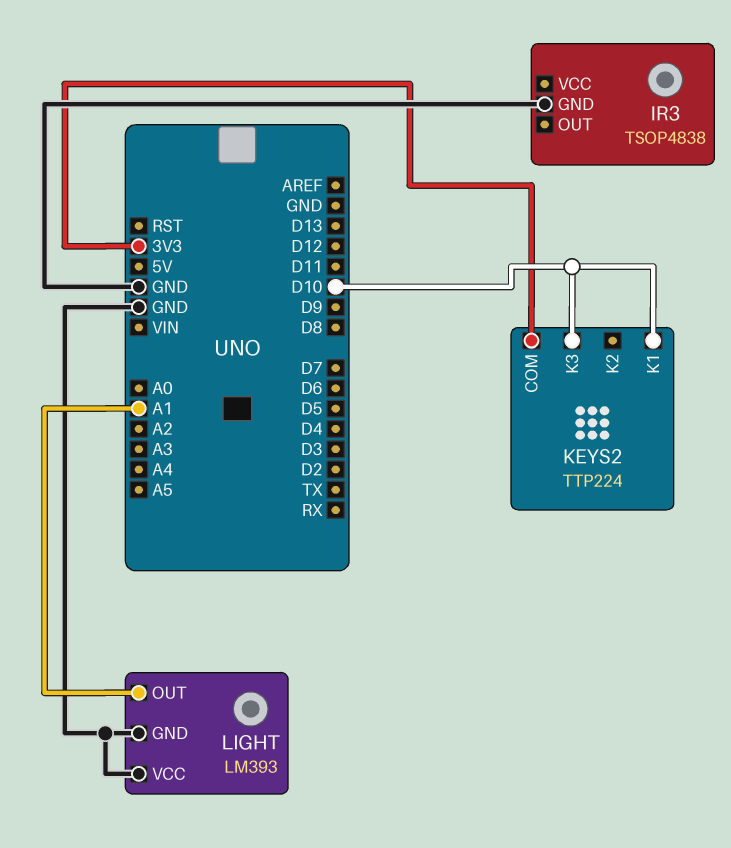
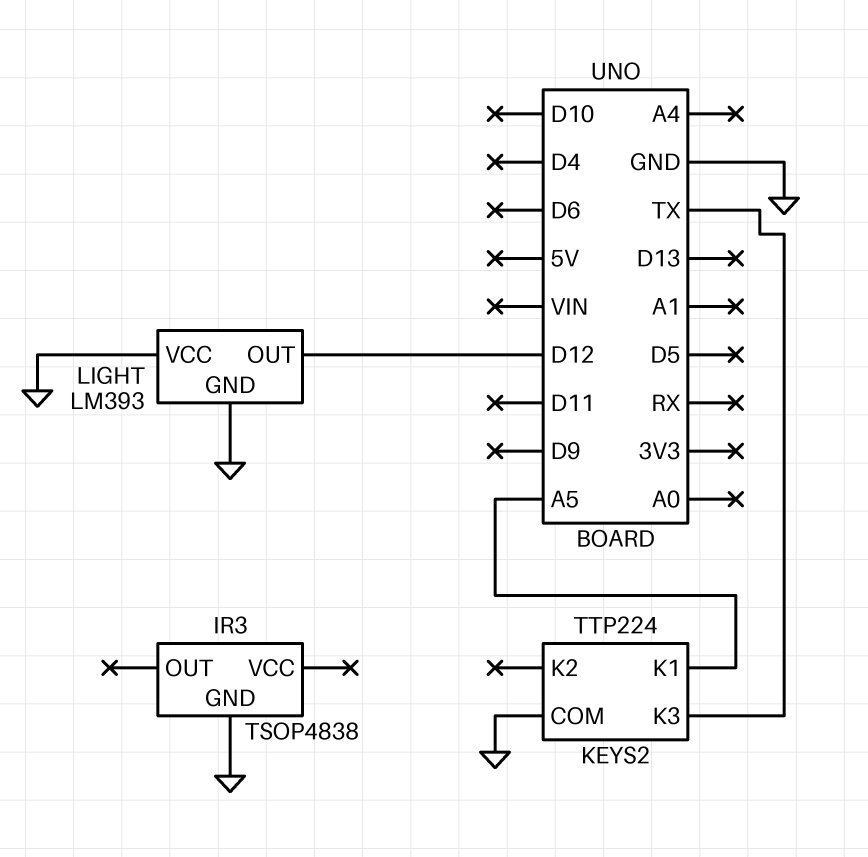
KEYS2 pin COM: 3V3 -> GND
KEYS2 pin K1: D10 -> A5
KEYS2 pin K3: D10 -> TX
LIGHT pin OUT: A1 -> D12

